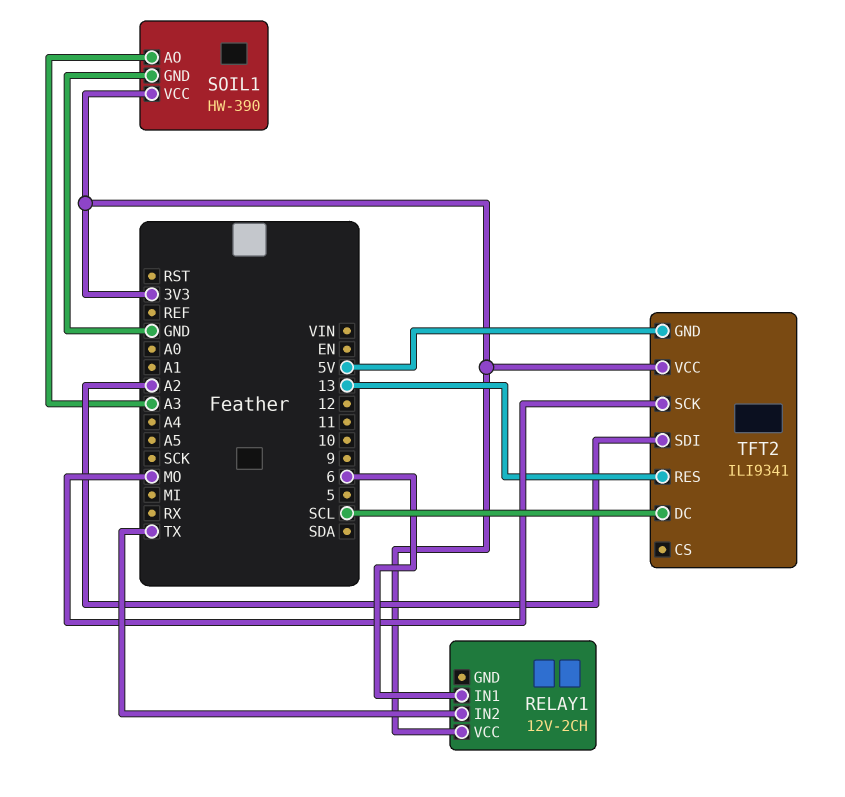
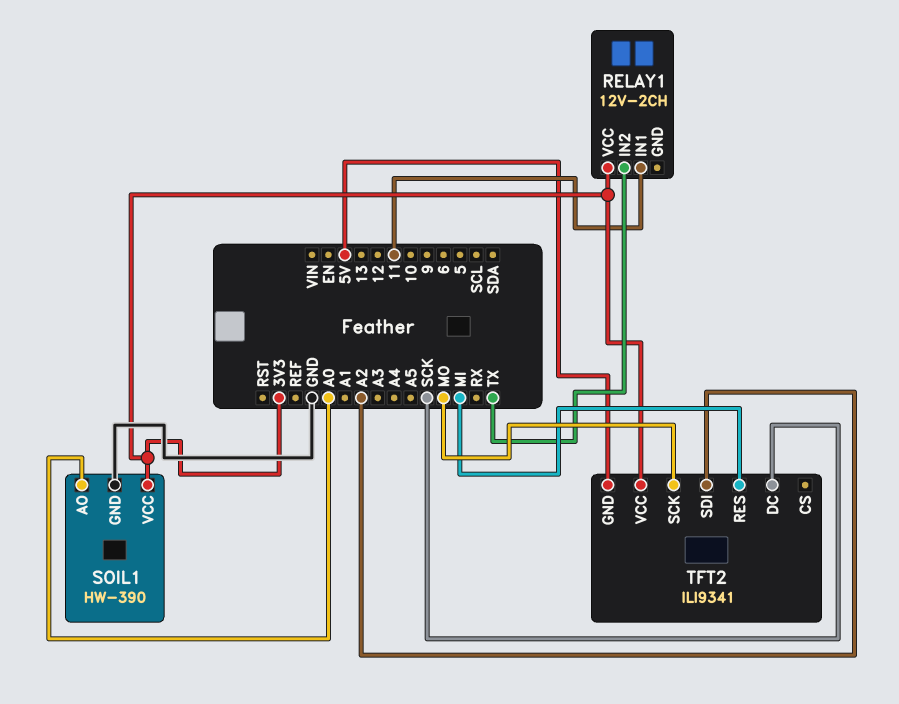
RELAY1 pin IN1: 6 -> 11
SOIL1 pin AO: A3 -> A0
TFT2 pin DC: SCL -> SCK
TFT2 pin RES: 13 -> MI

